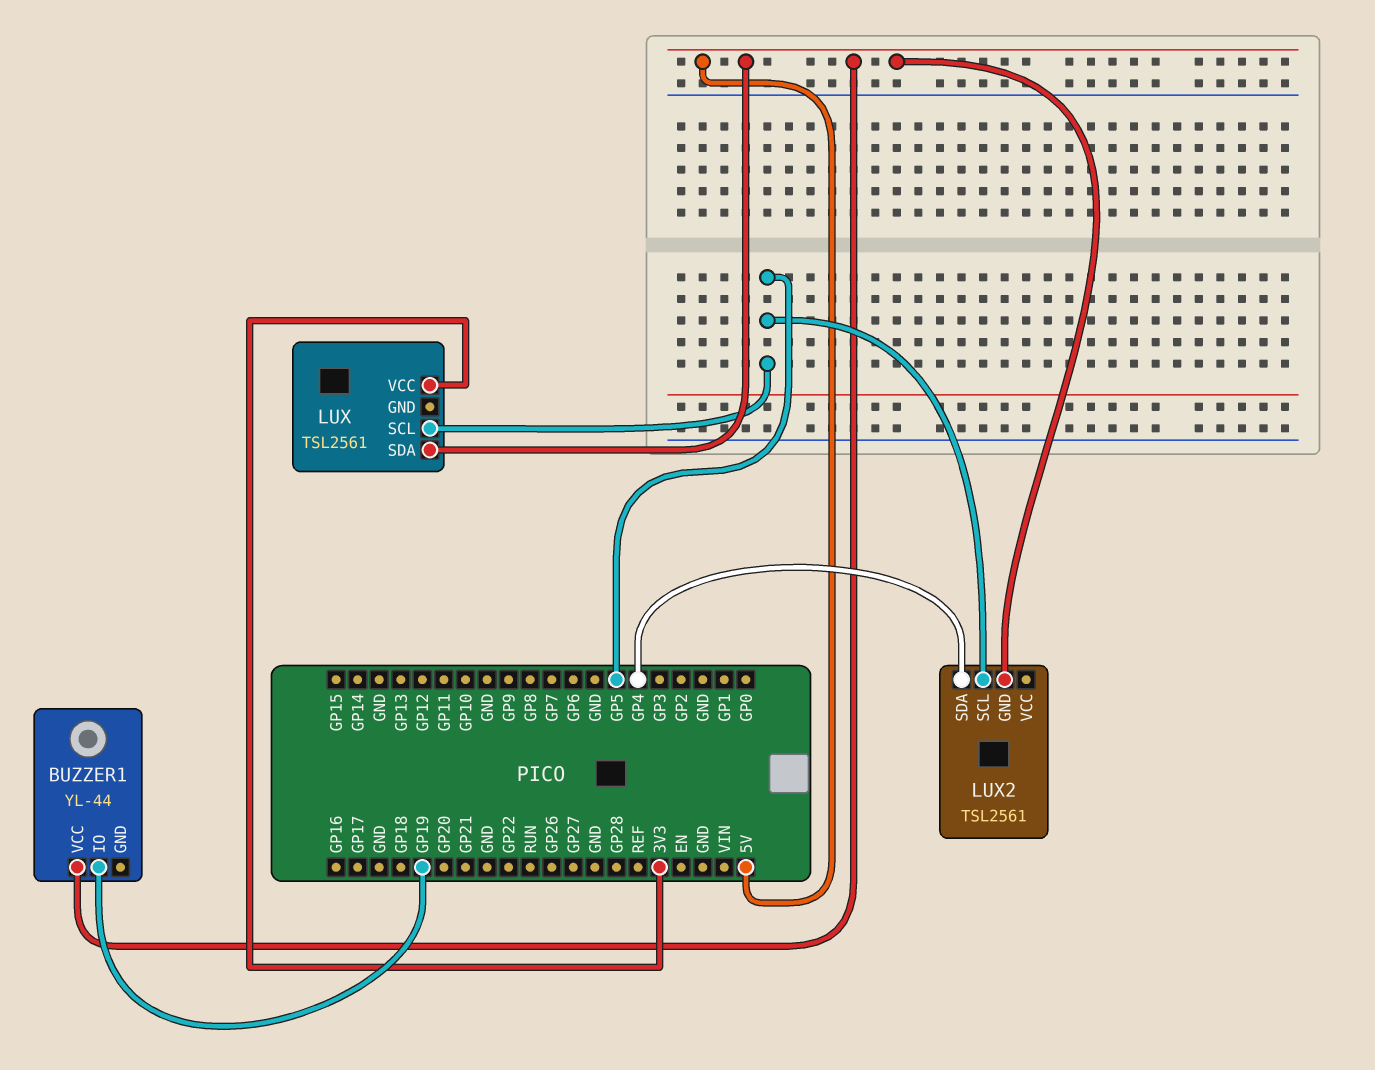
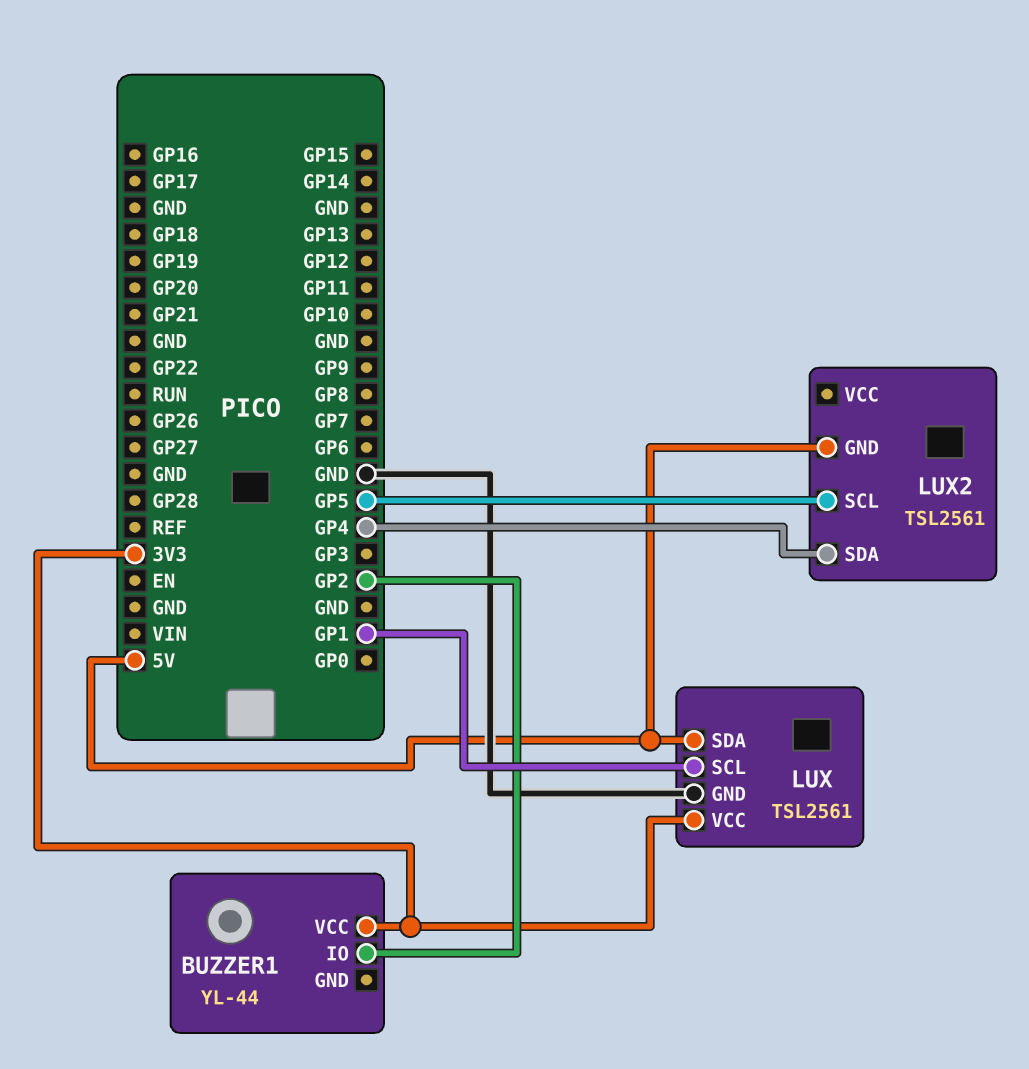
BUZZER1 pin IO: GP19 -> GP2
BUZZER1 pin VCC: 5V -> 3V3
LUX pin GND: none -> GND
LUX pin SCL: GP5 -> GP1

